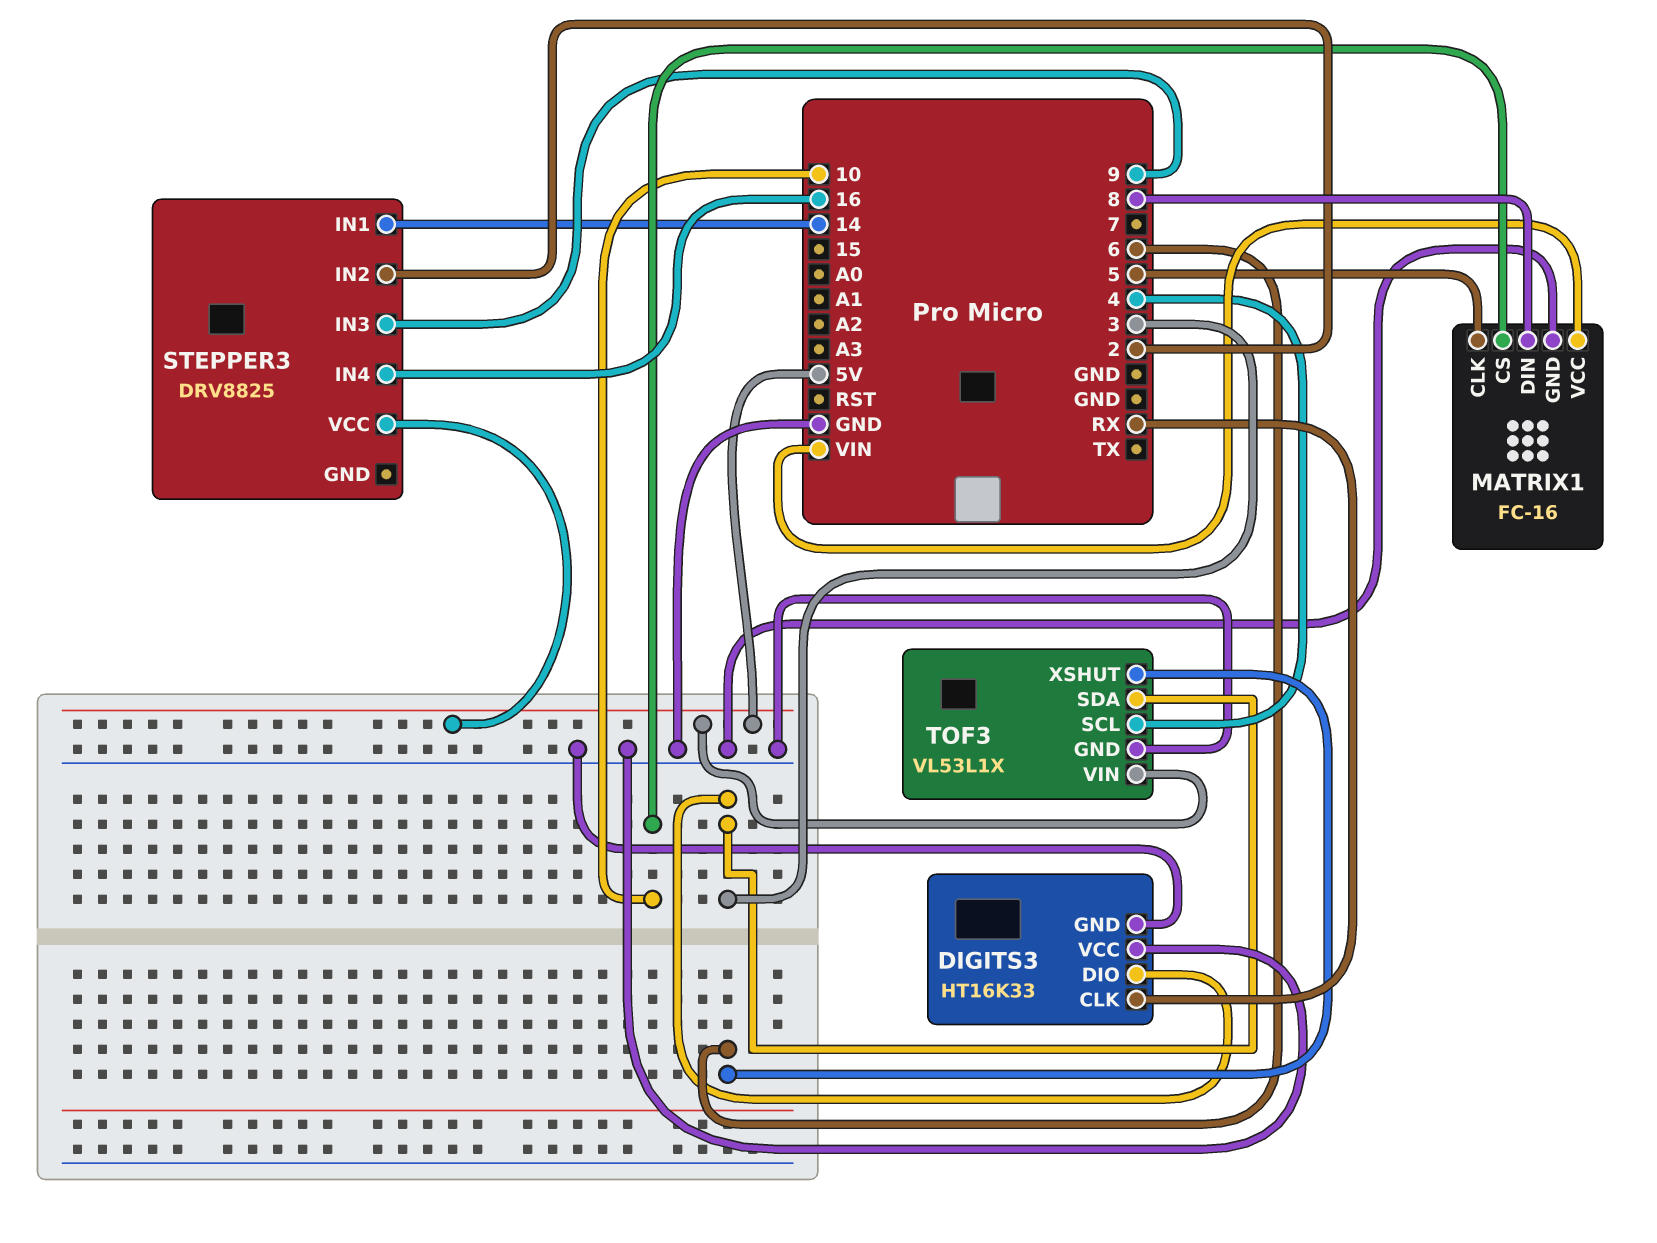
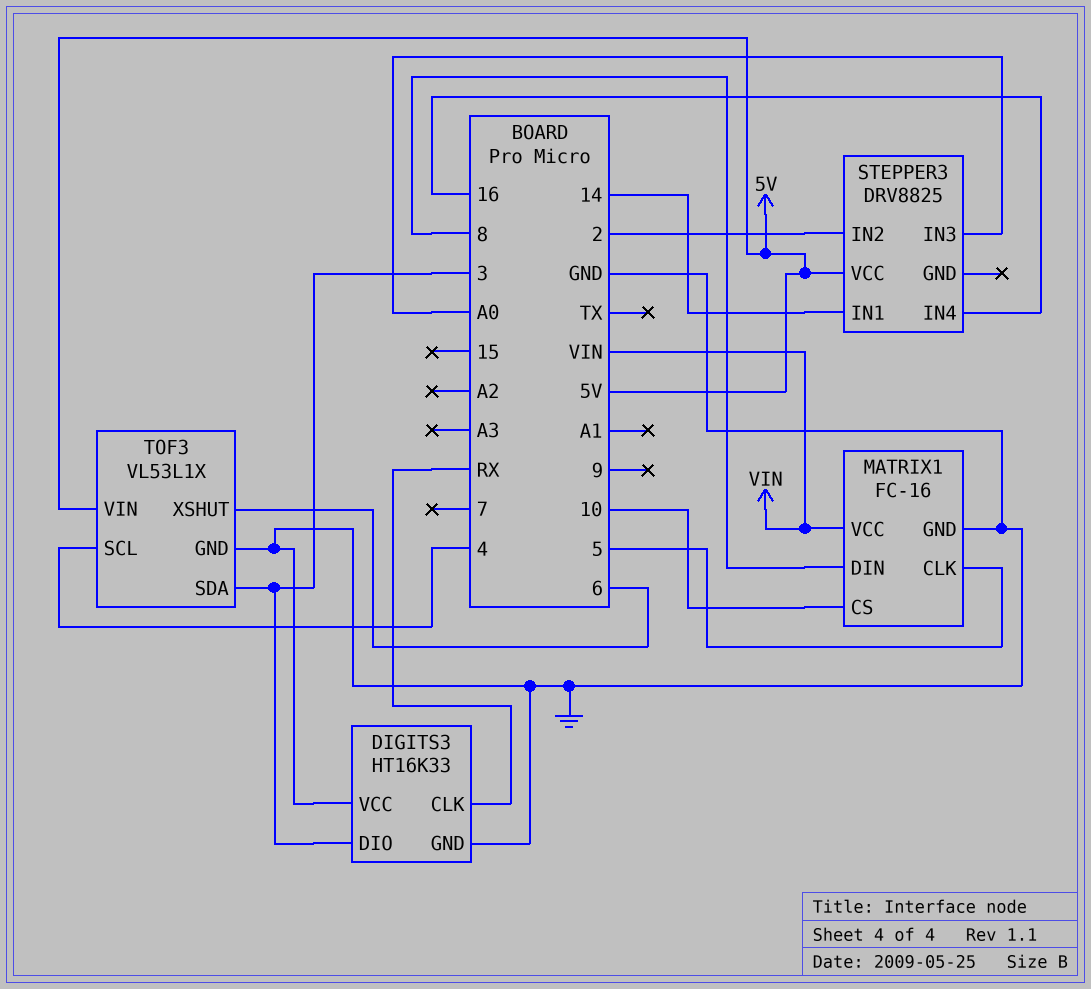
STEPPER3 pin IN3: 9 -> A0

